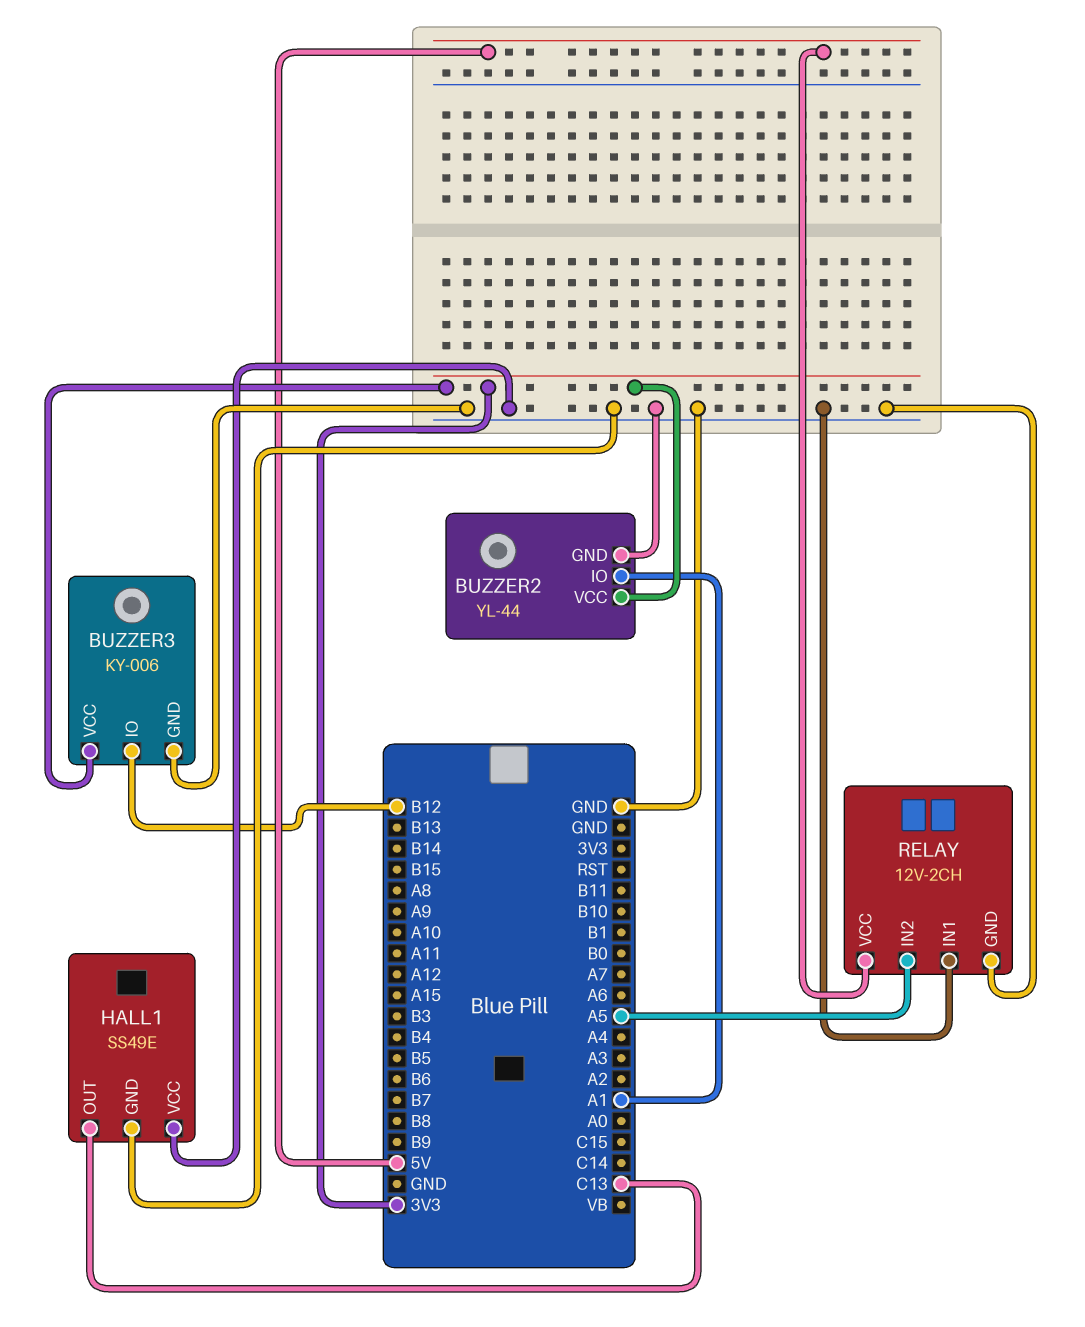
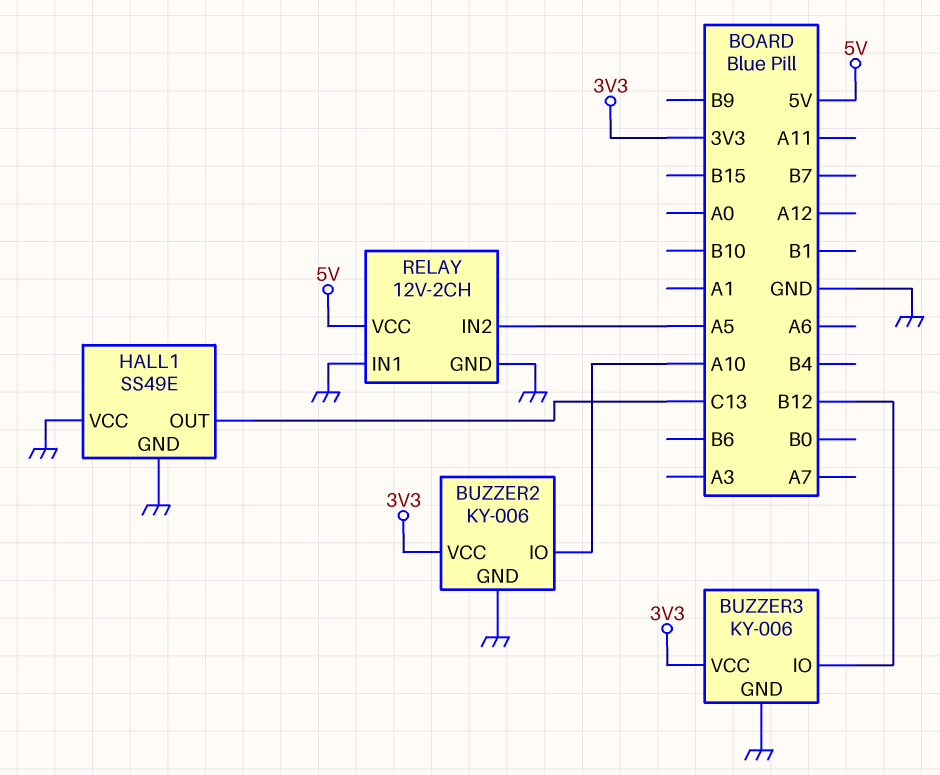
BUZZER2: YL-44 -> KY-006
BUZZER2 pin IO: A1 -> A10

